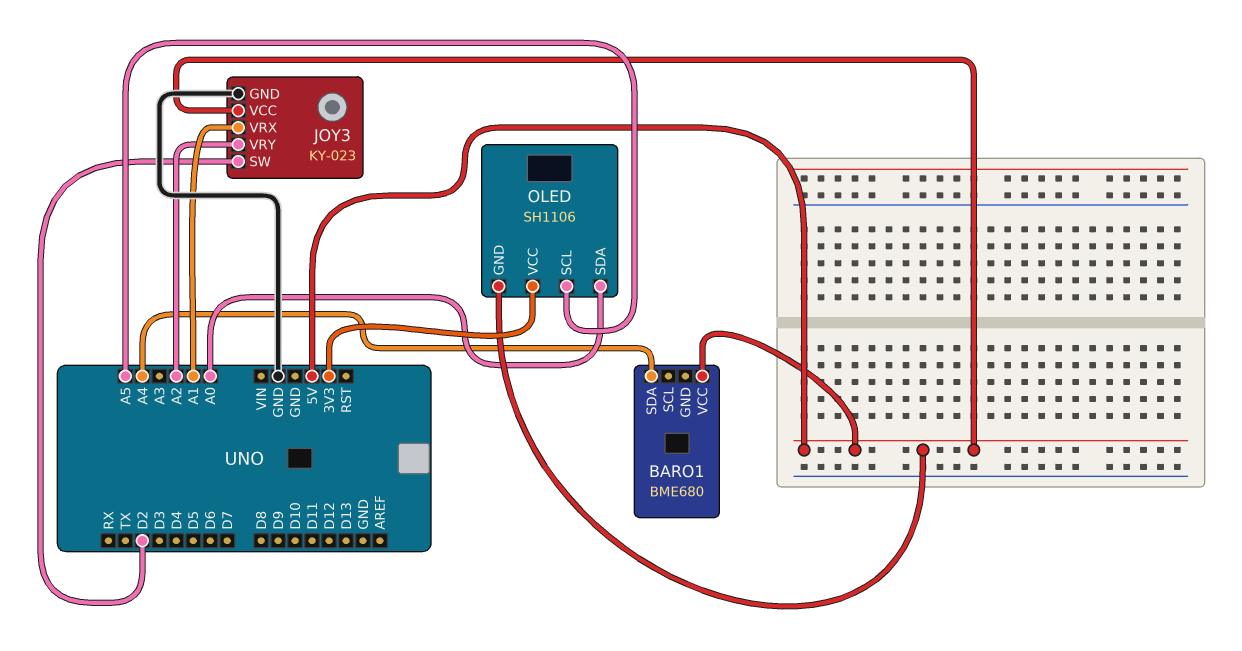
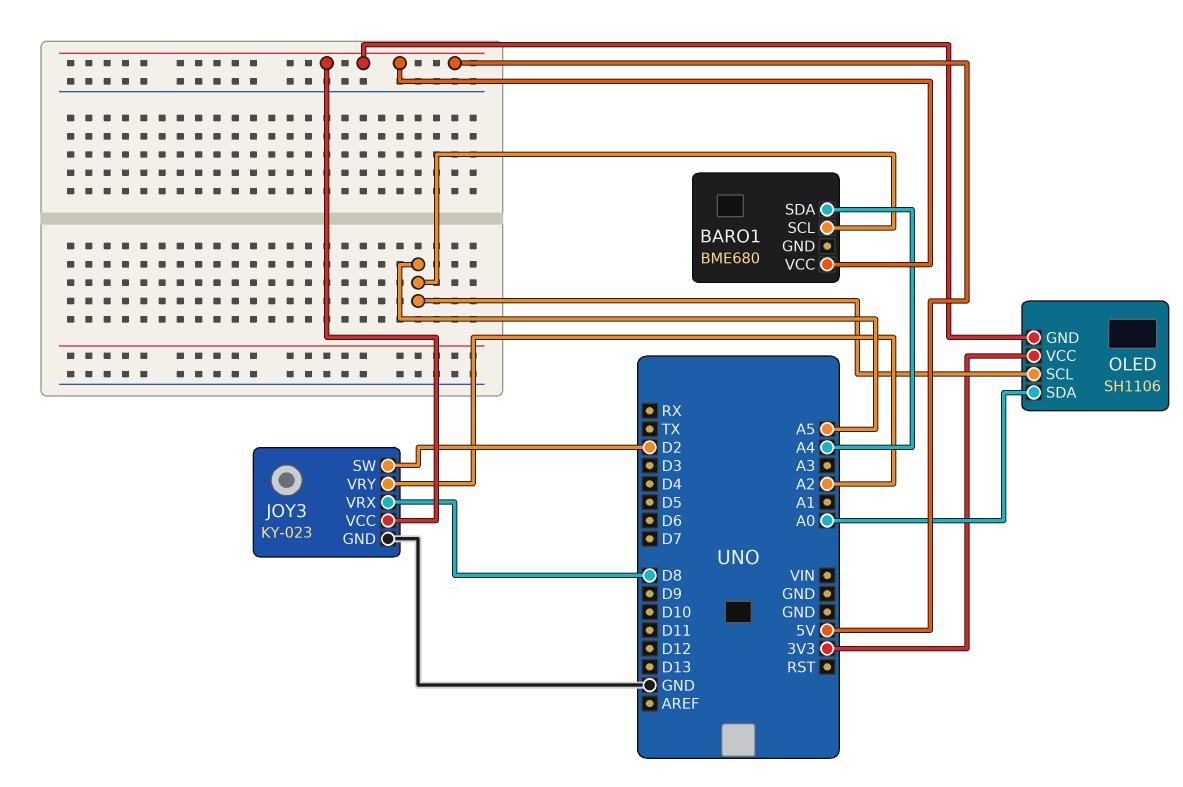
BARO1 pin SCL: none -> A5
JOY3 pin VRX: A1 -> D8

